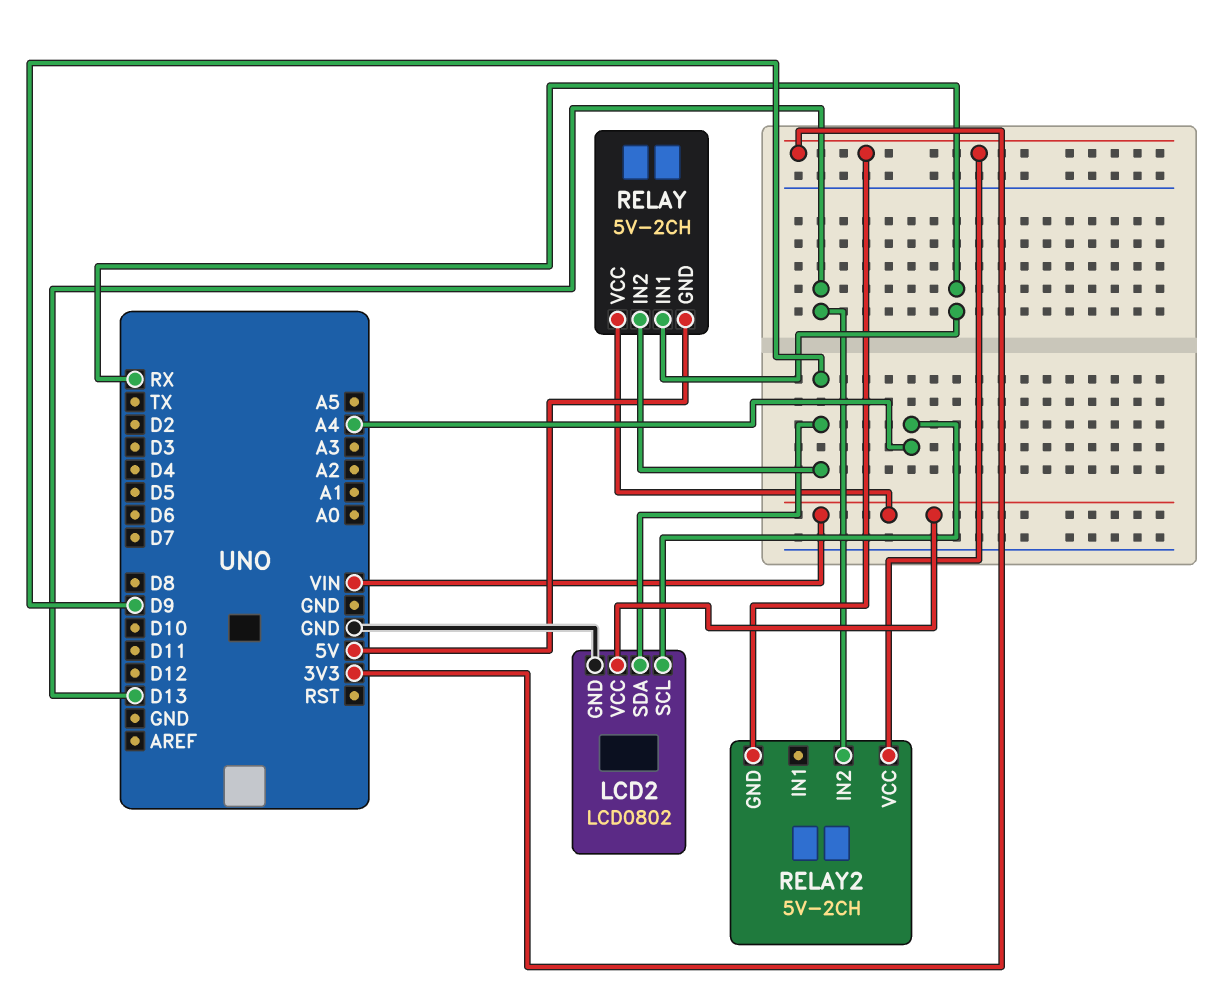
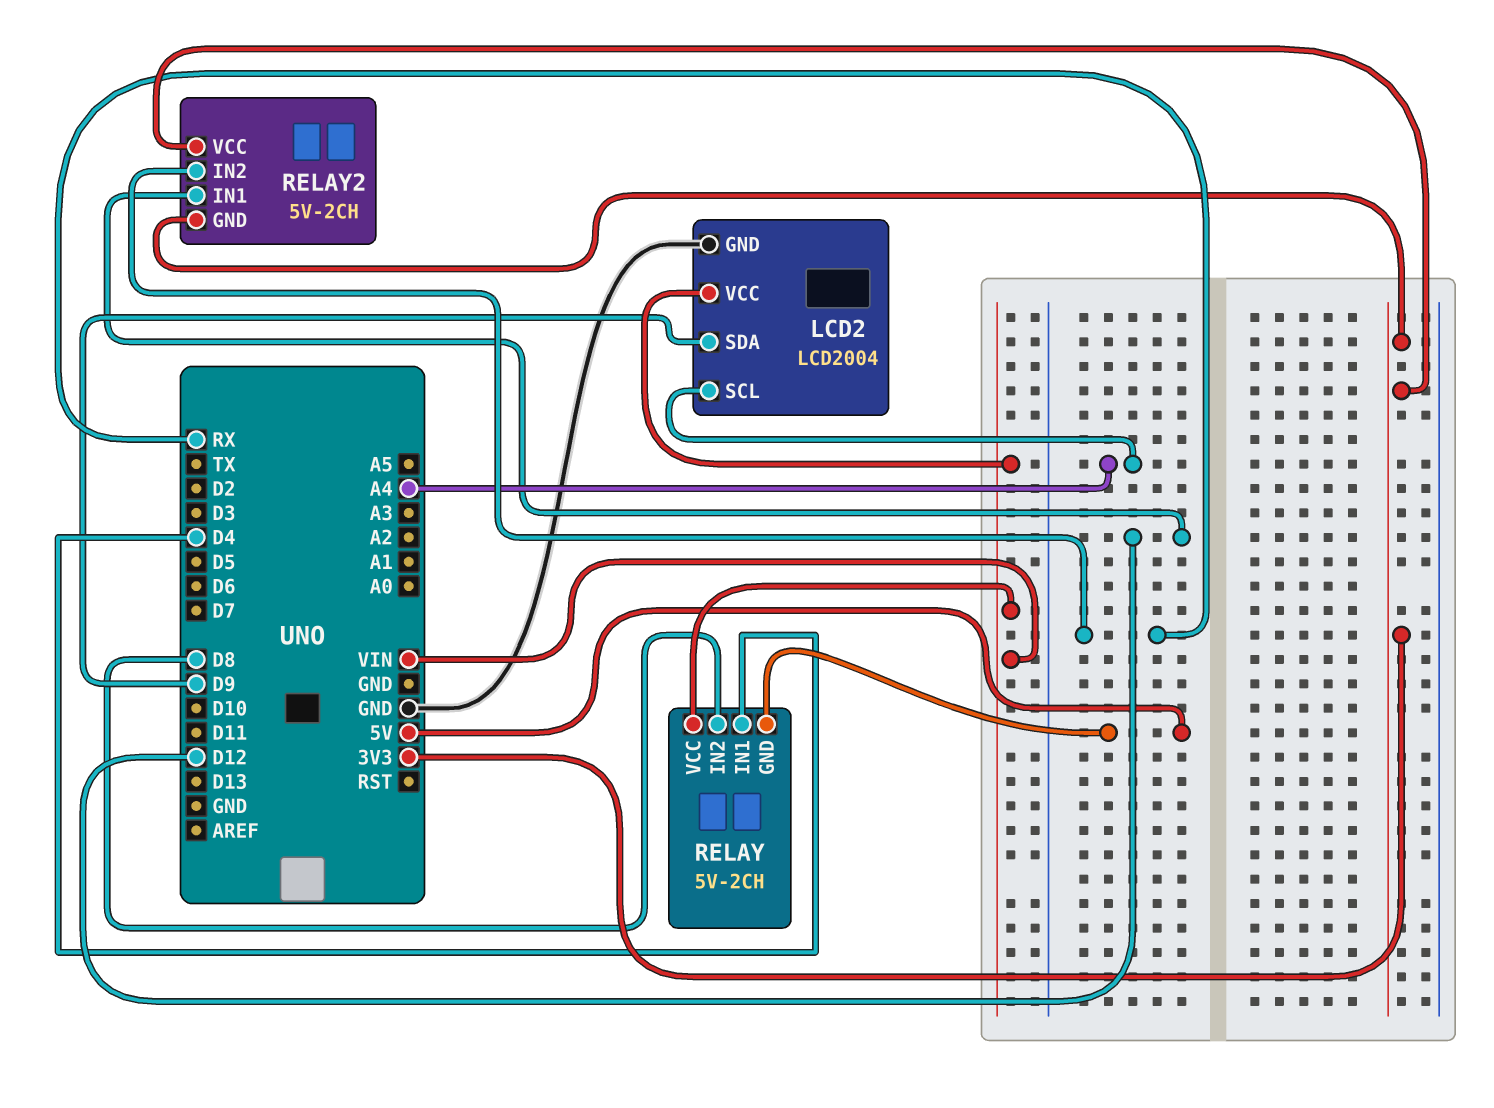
LCD2: LCD0802 -> LCD2004
RELAY pin IN1: RX -> D4
RELAY pin IN2: D9 -> D8
RELAY2 pin IN1: none -> D12
RELAY2 pin IN2: D13 -> RX

